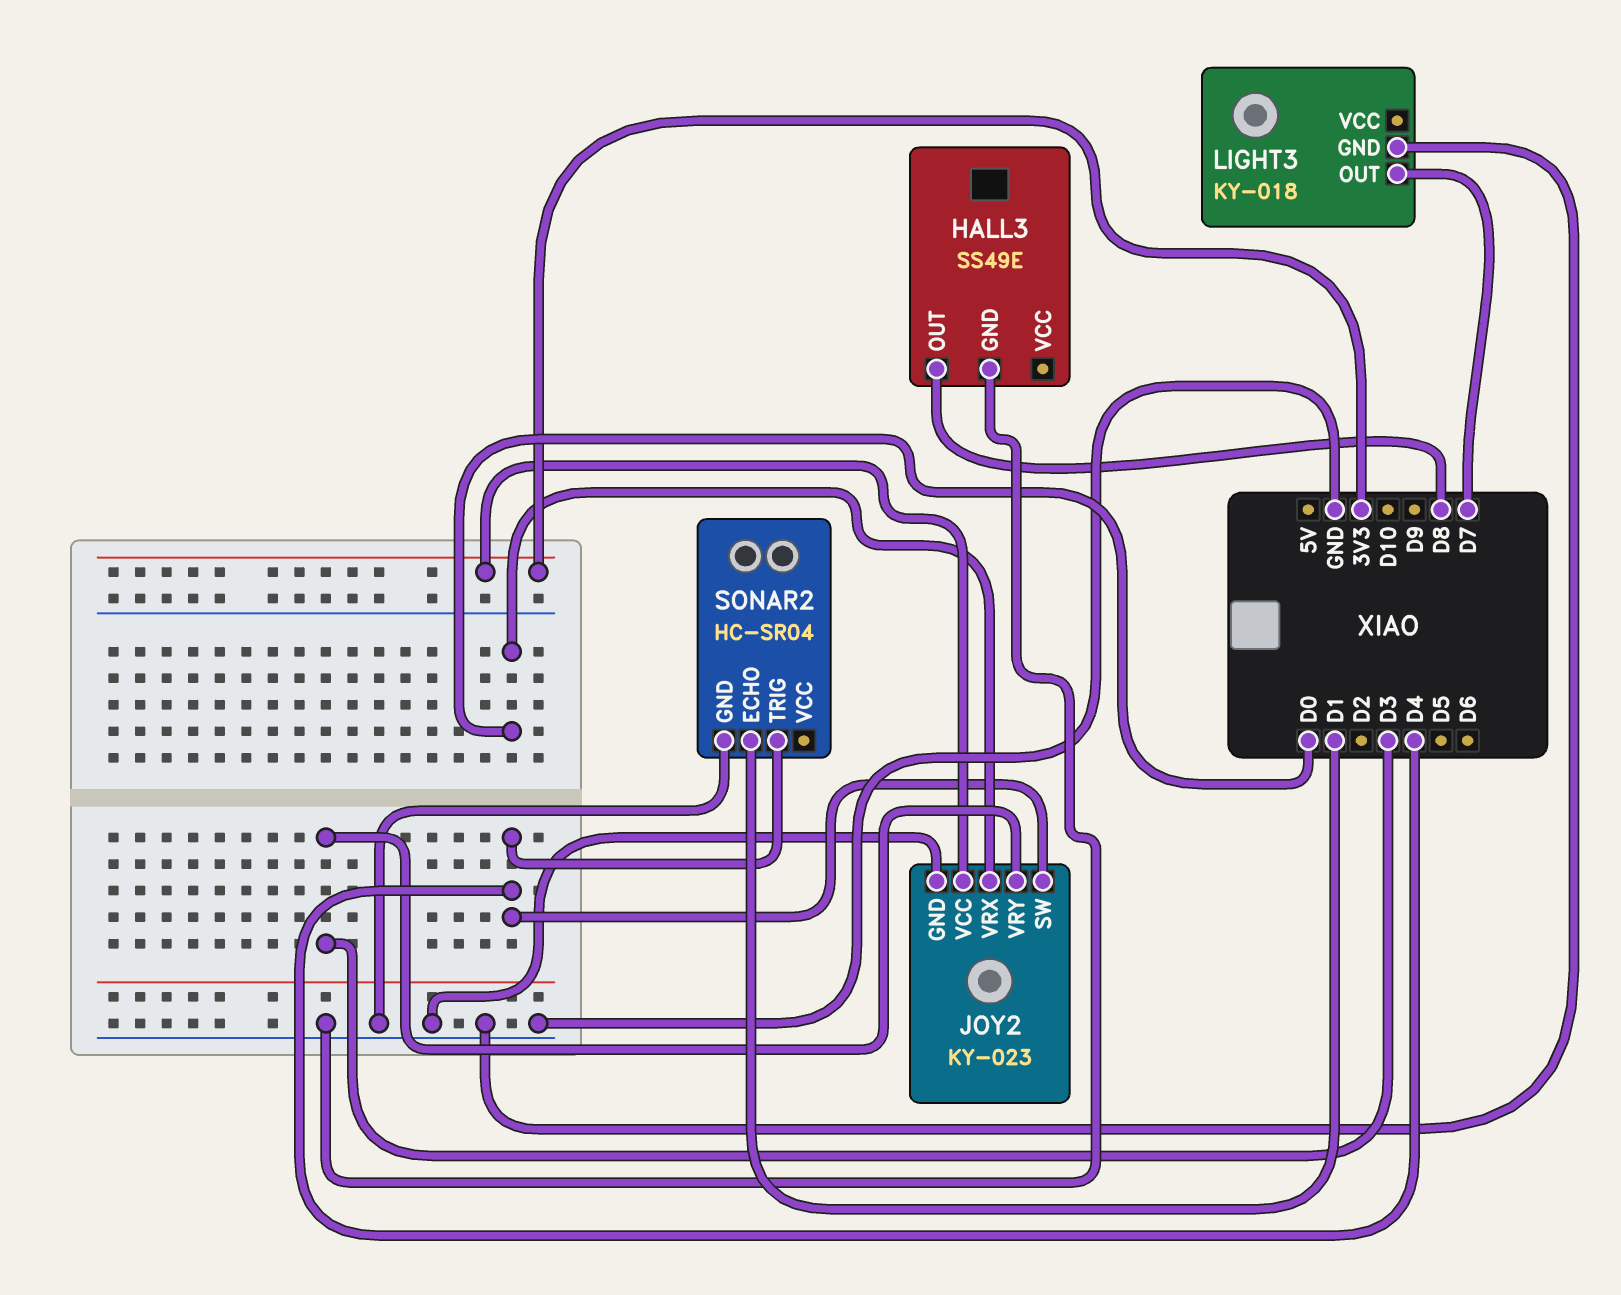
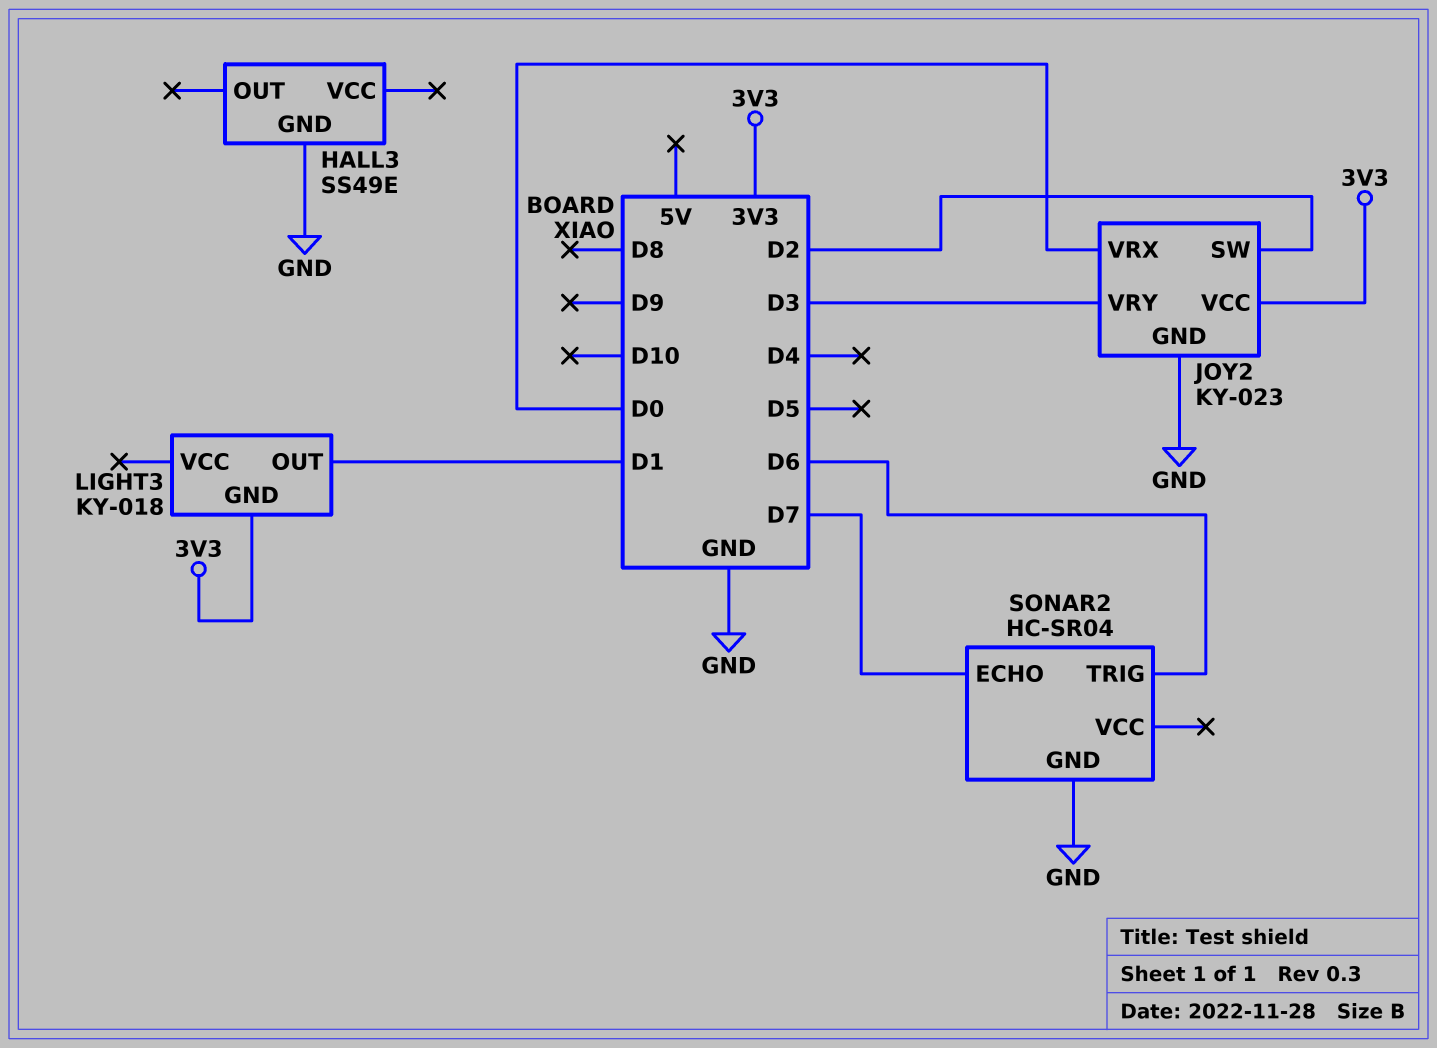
HALL3 pin OUT: D8 -> none
JOY2 pin SW: D4 -> D2
LIGHT3 pin GND: GND -> 3V3
LIGHT3 pin OUT: D7 -> D1
SONAR2 pin ECHO: D1 -> D7
SONAR2 pin TRIG: D4 -> D6

